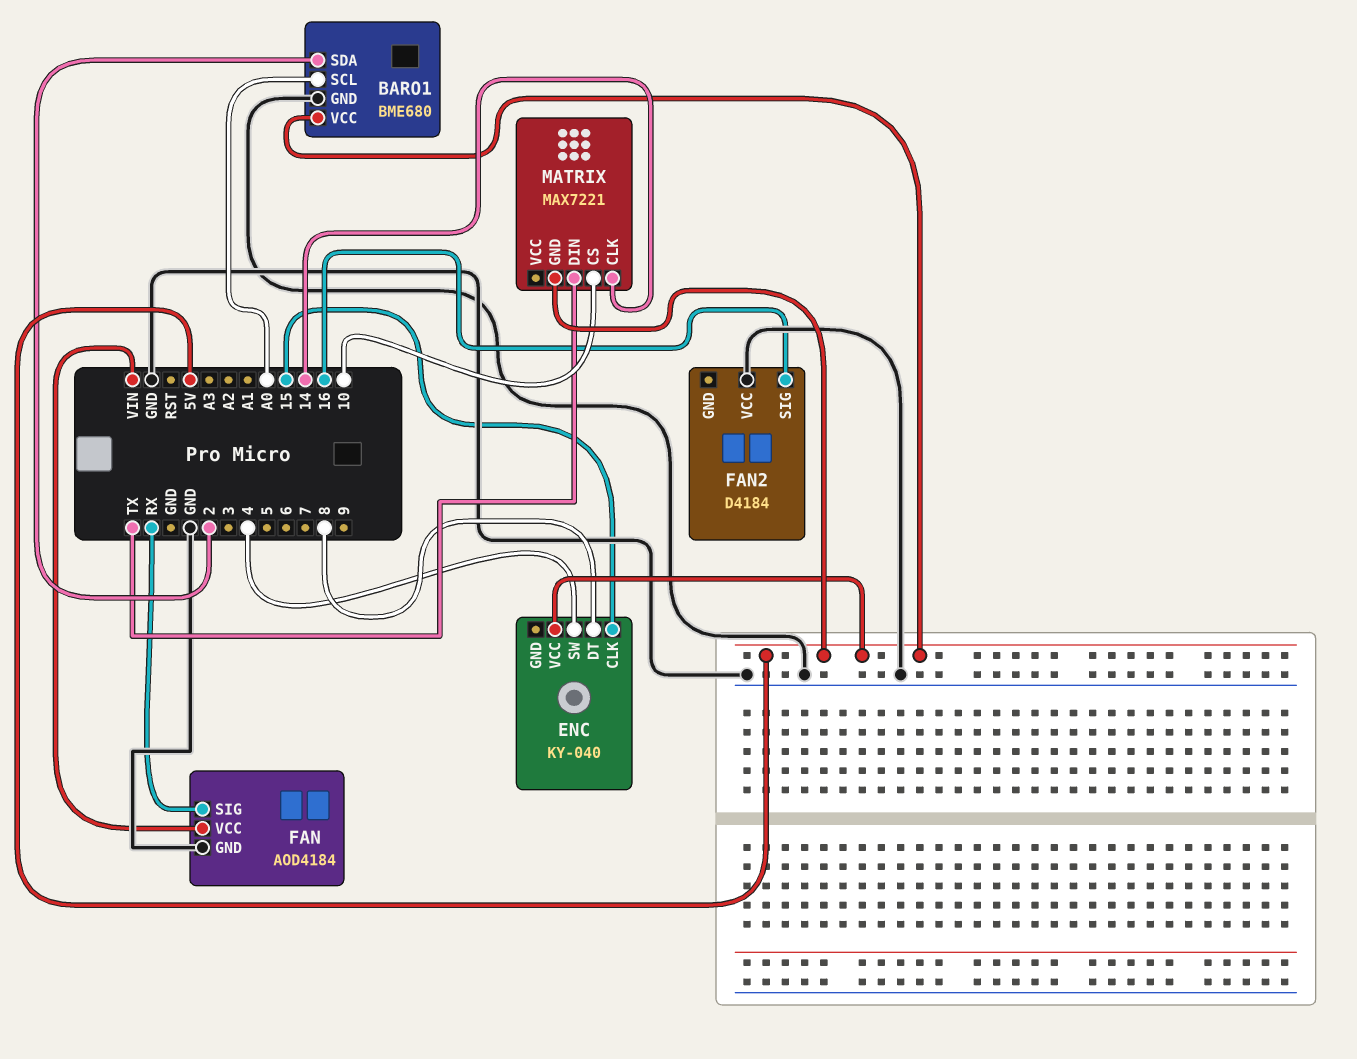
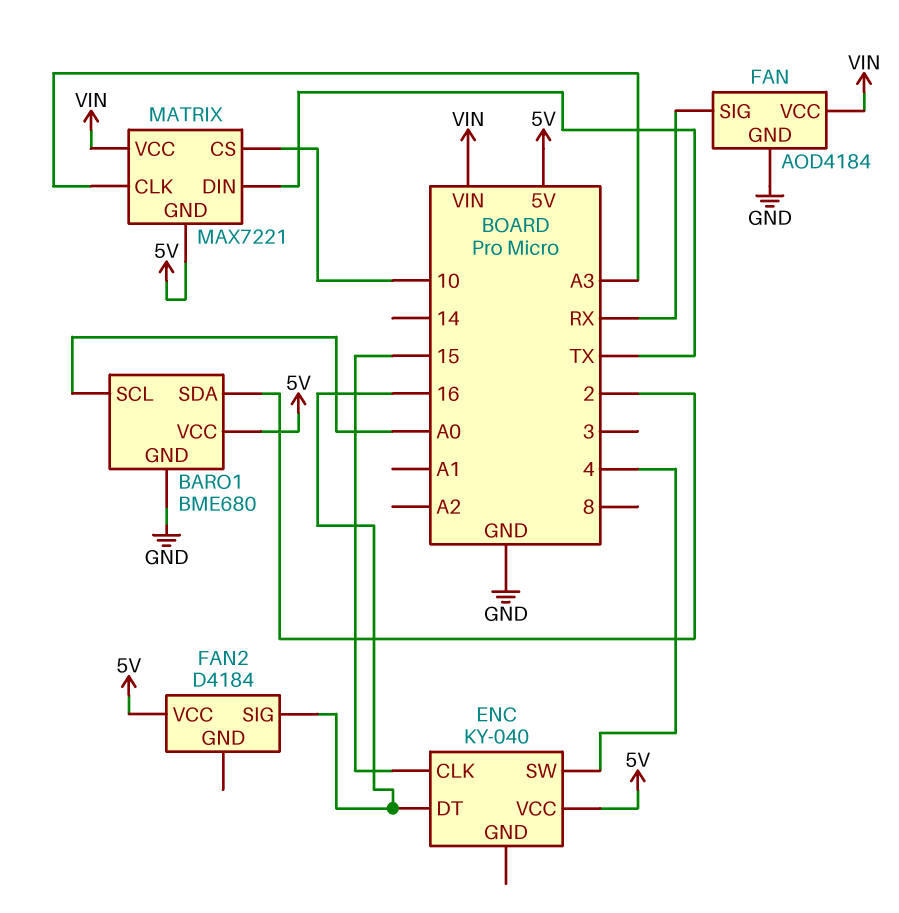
ENC pin DT: 8 -> 16
FAN2 pin VCC: GND -> 5V
MATRIX pin CLK: 14 -> A3
MATRIX pin VCC: none -> VIN

